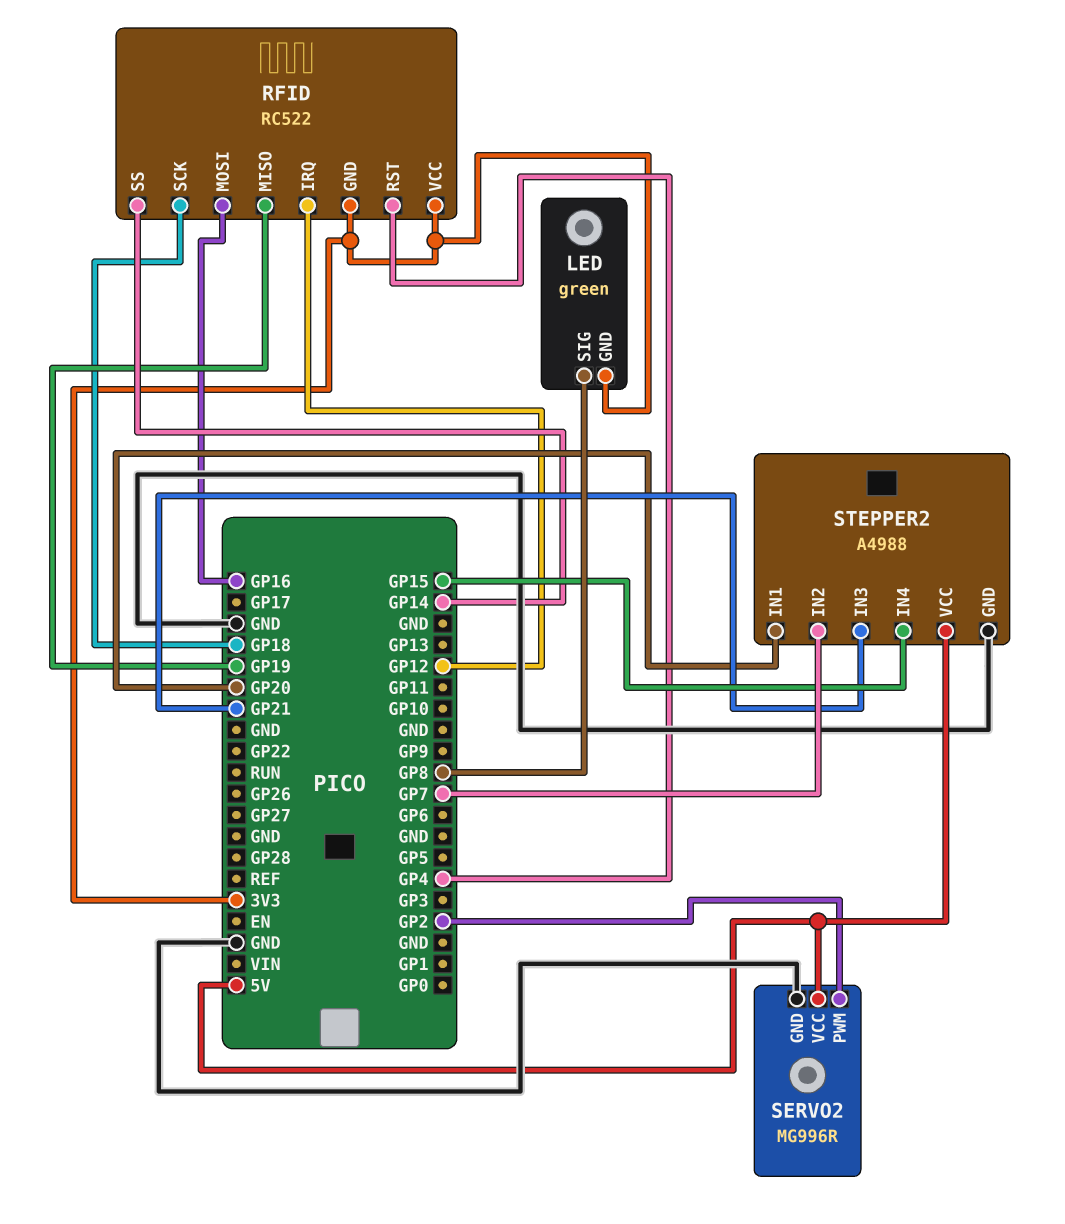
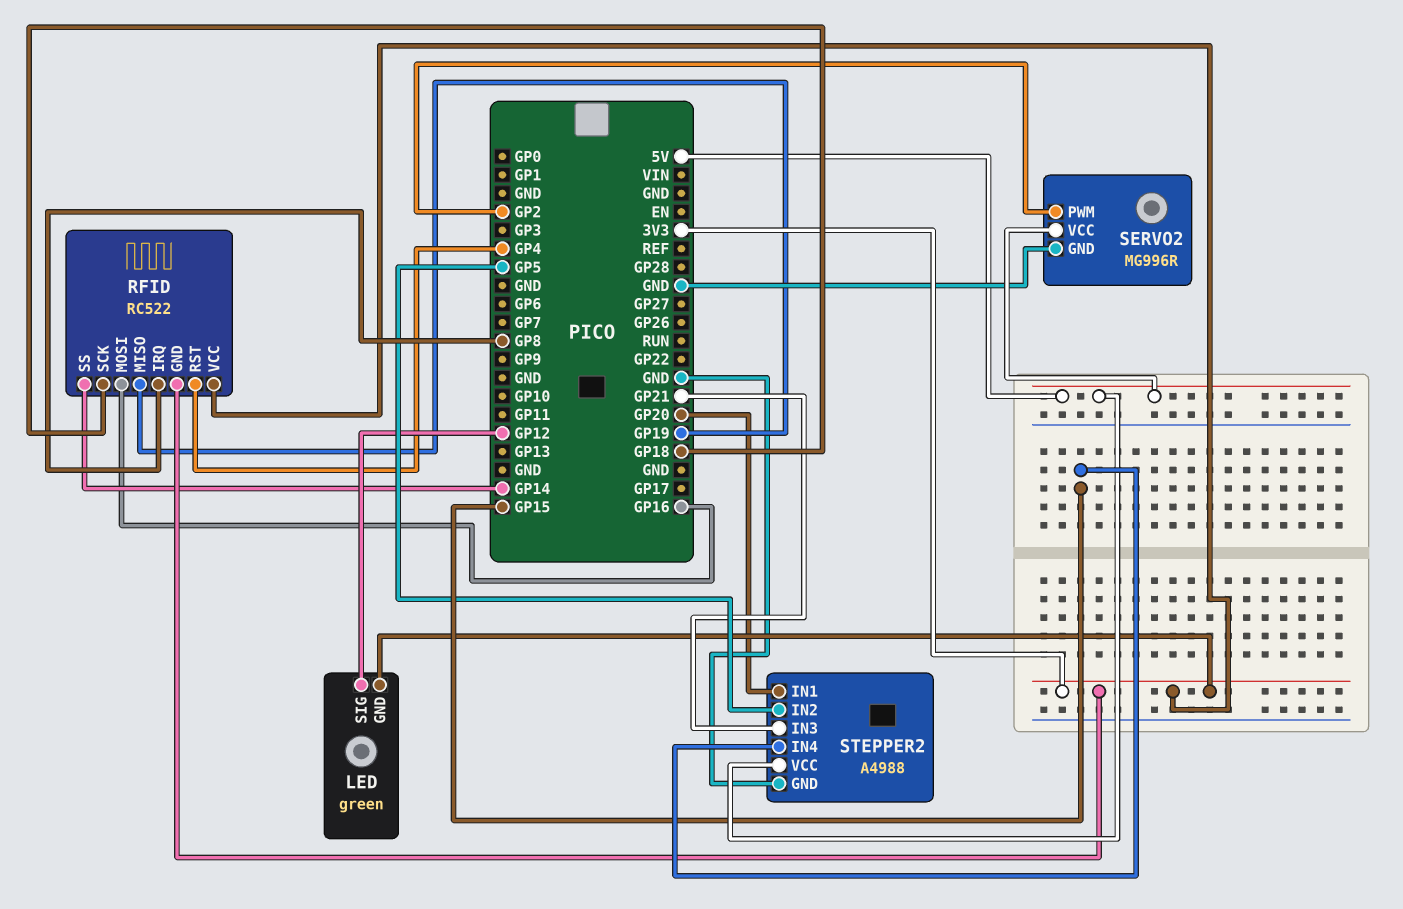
LED pin SIG: GP8 -> GP12
RFID pin IRQ: GP12 -> GP8
STEPPER2 pin IN2: GP7 -> GP5

